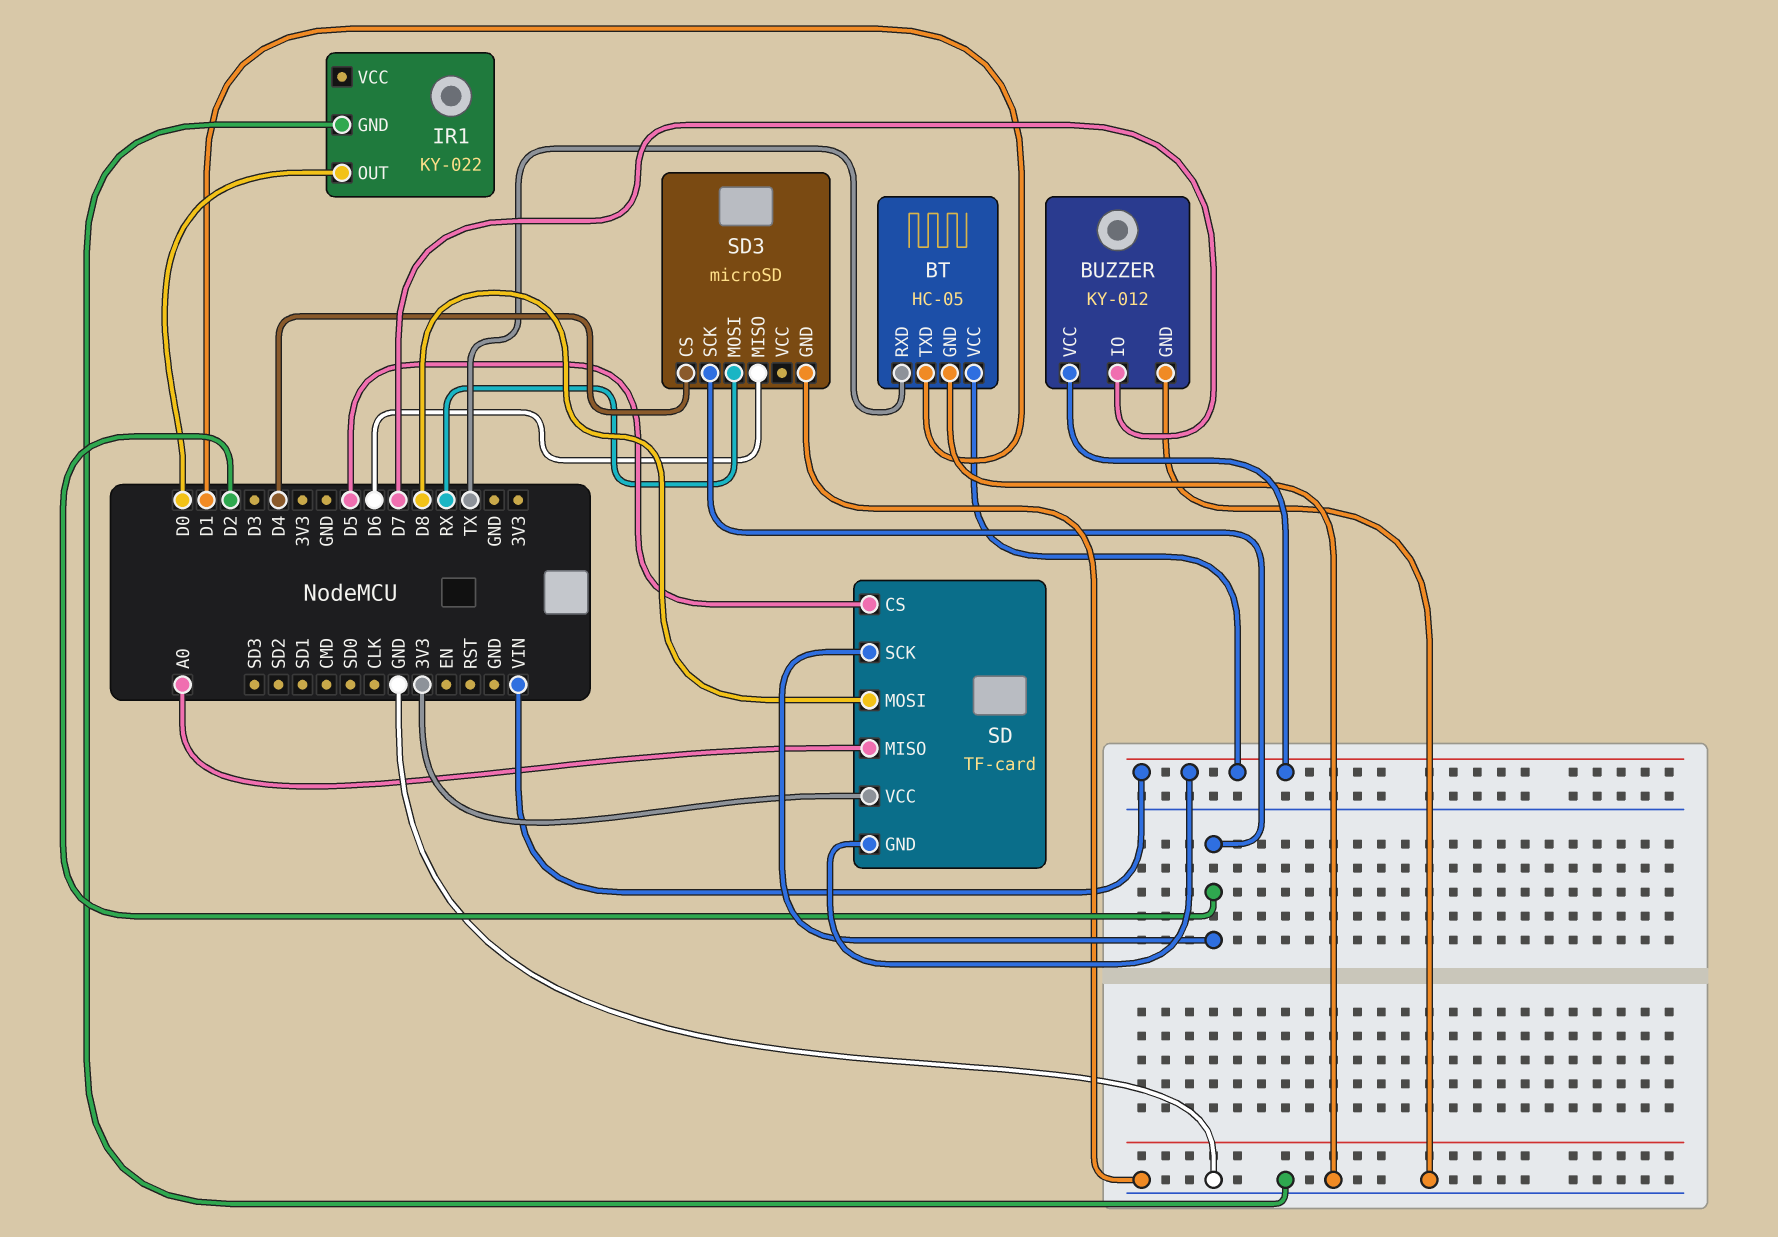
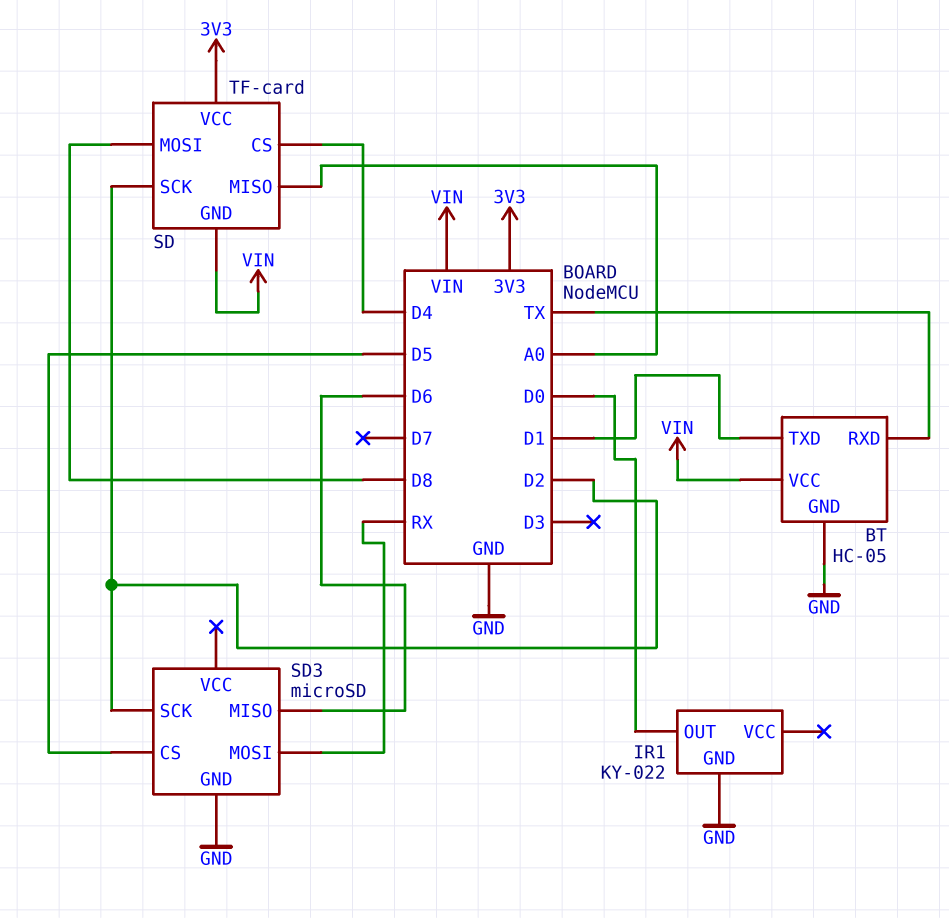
BUZZER: KY-012 -> none
BUZZER pin GND: GND -> none
BUZZER pin IO: D7 -> none
BUZZER pin VCC: VIN -> none
SD pin CS: D5 -> D4
SD3 pin CS: D4 -> D5

